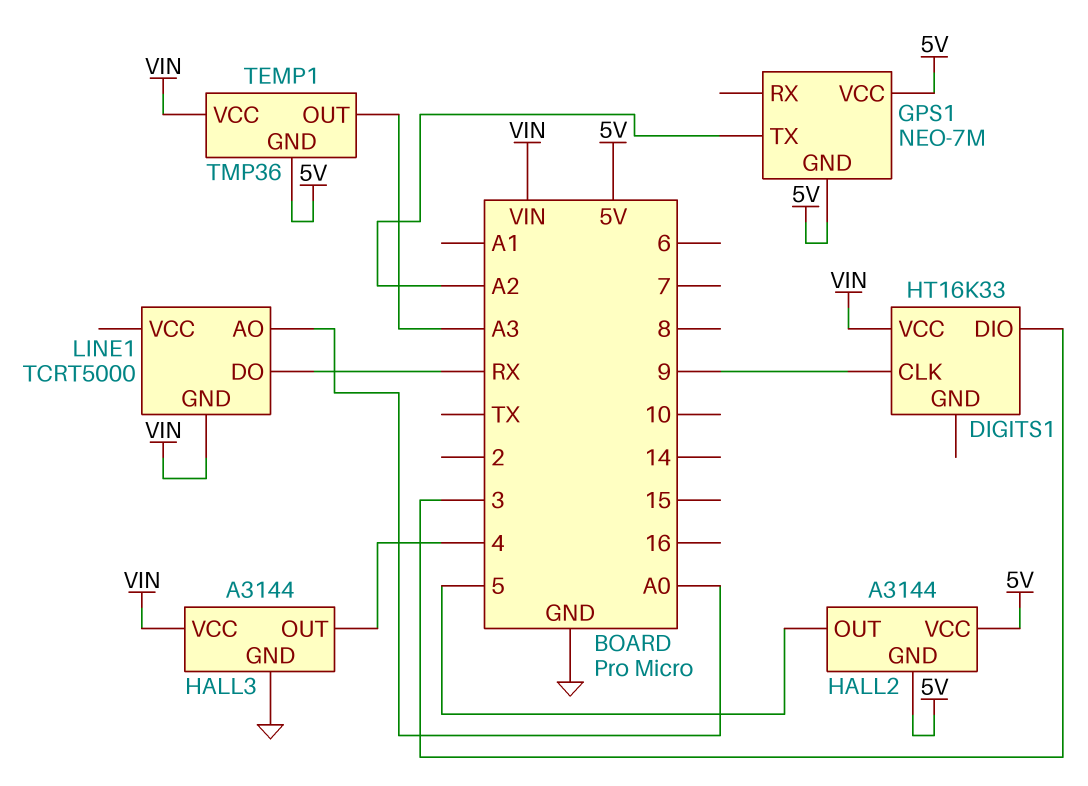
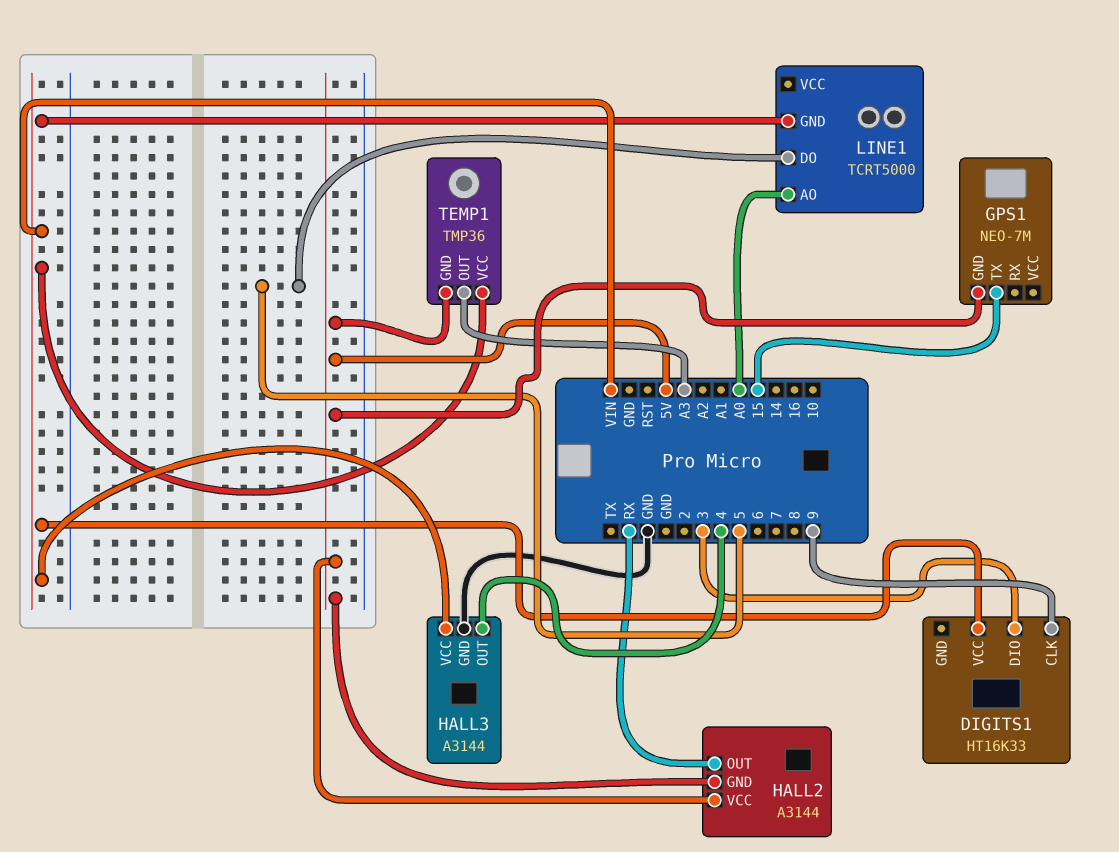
GPS1 pin TX: A2 -> 15
GPS1 pin VCC: 5V -> none
HALL2 pin OUT: 5 -> RX
LINE1 pin DO: RX -> 5

